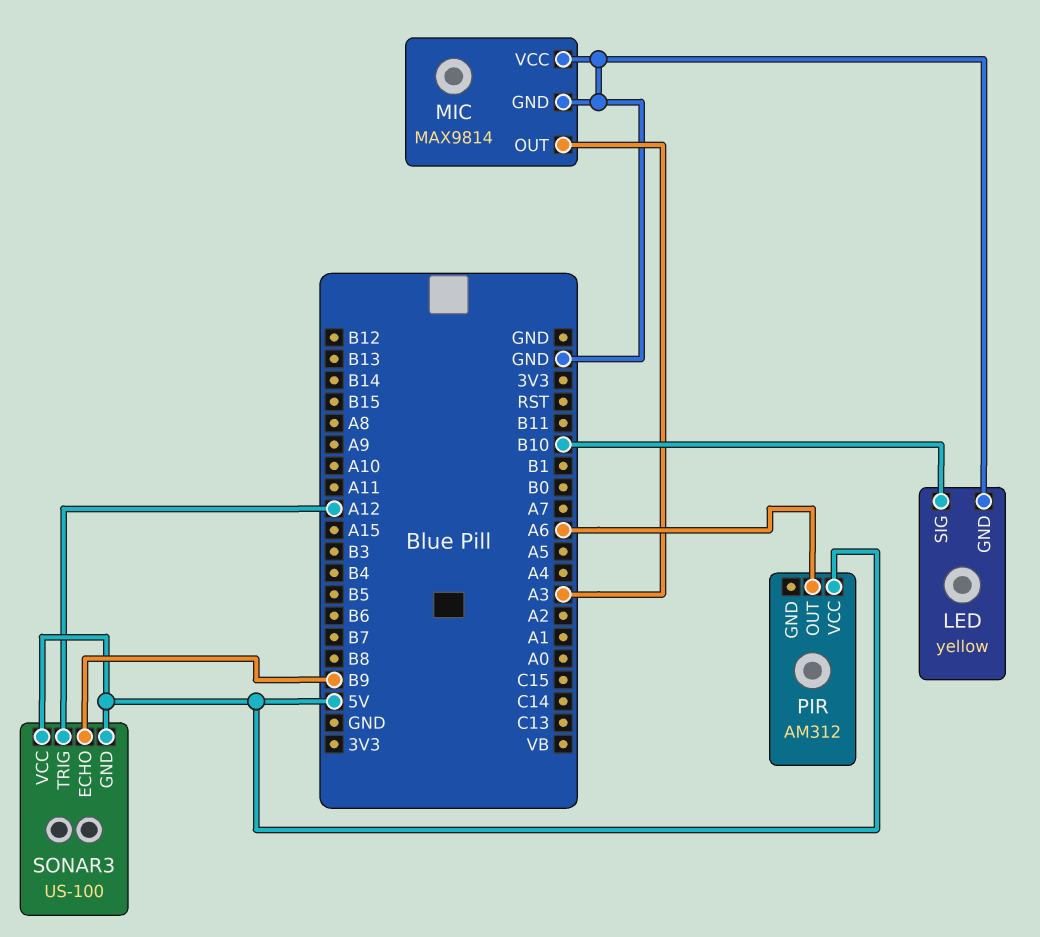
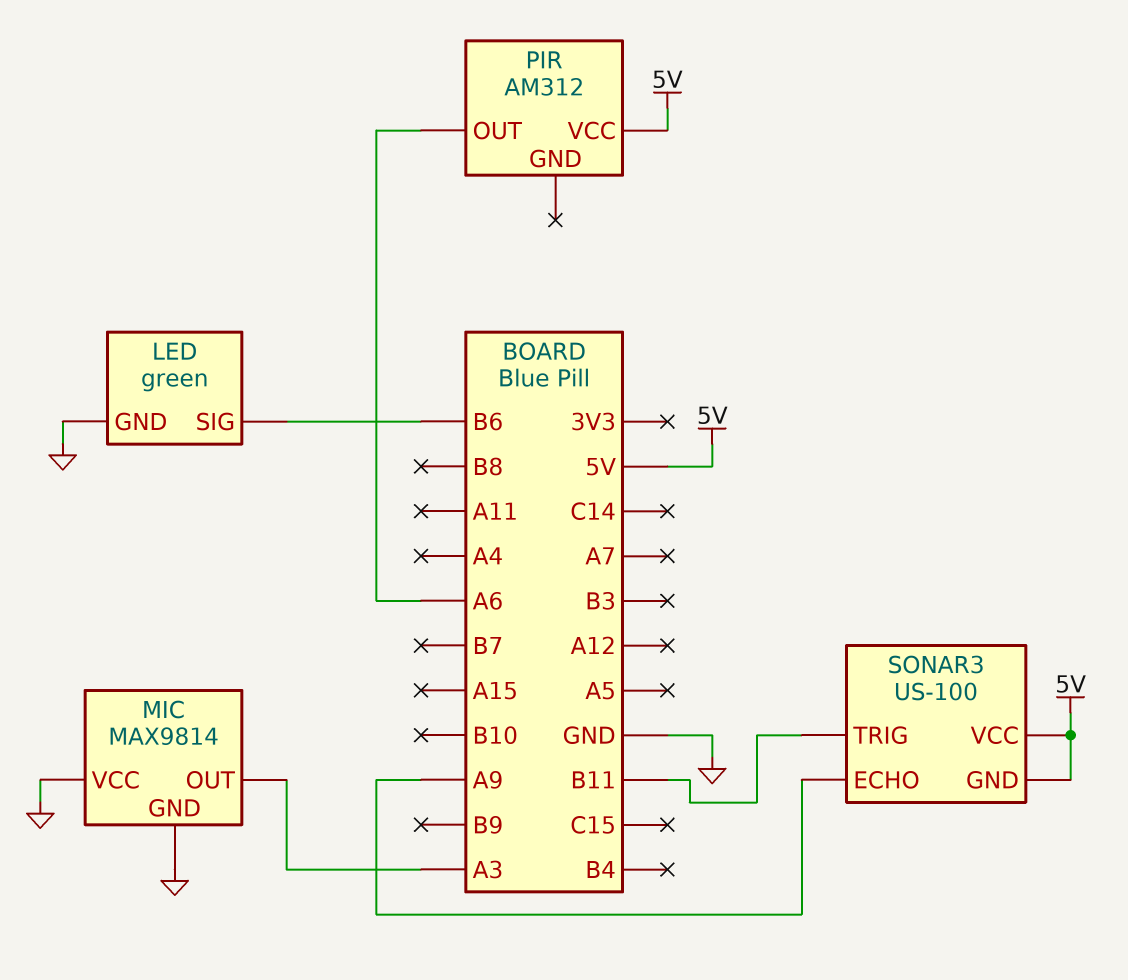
LED: yellow -> green
LED pin SIG: B10 -> B6
SONAR3 pin ECHO: B9 -> A9
SONAR3 pin TRIG: A12 -> B11

